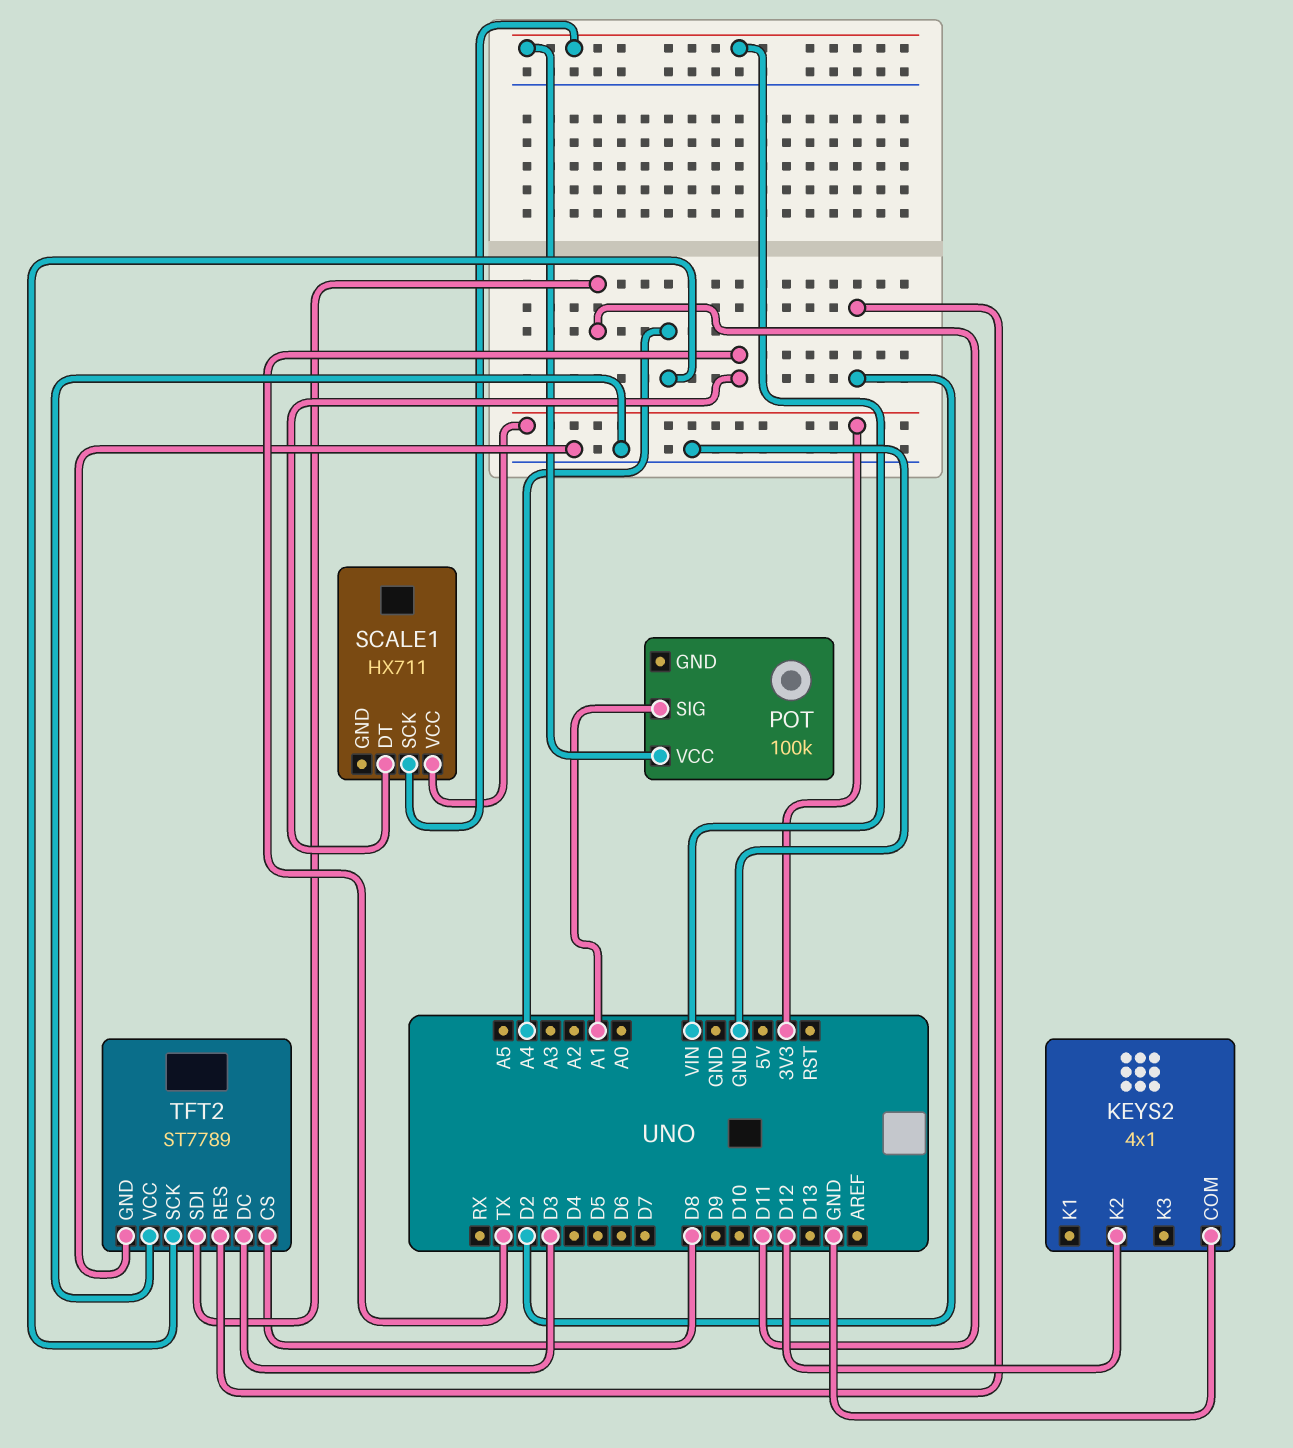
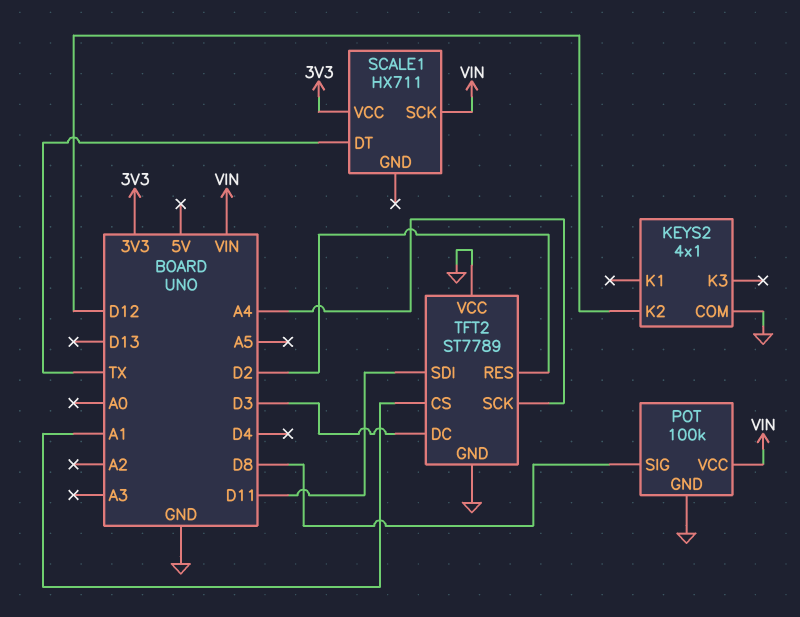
POT pin GND: none -> GND
POT pin SIG: A1 -> D8
TFT2 pin CS: D8 -> A1

